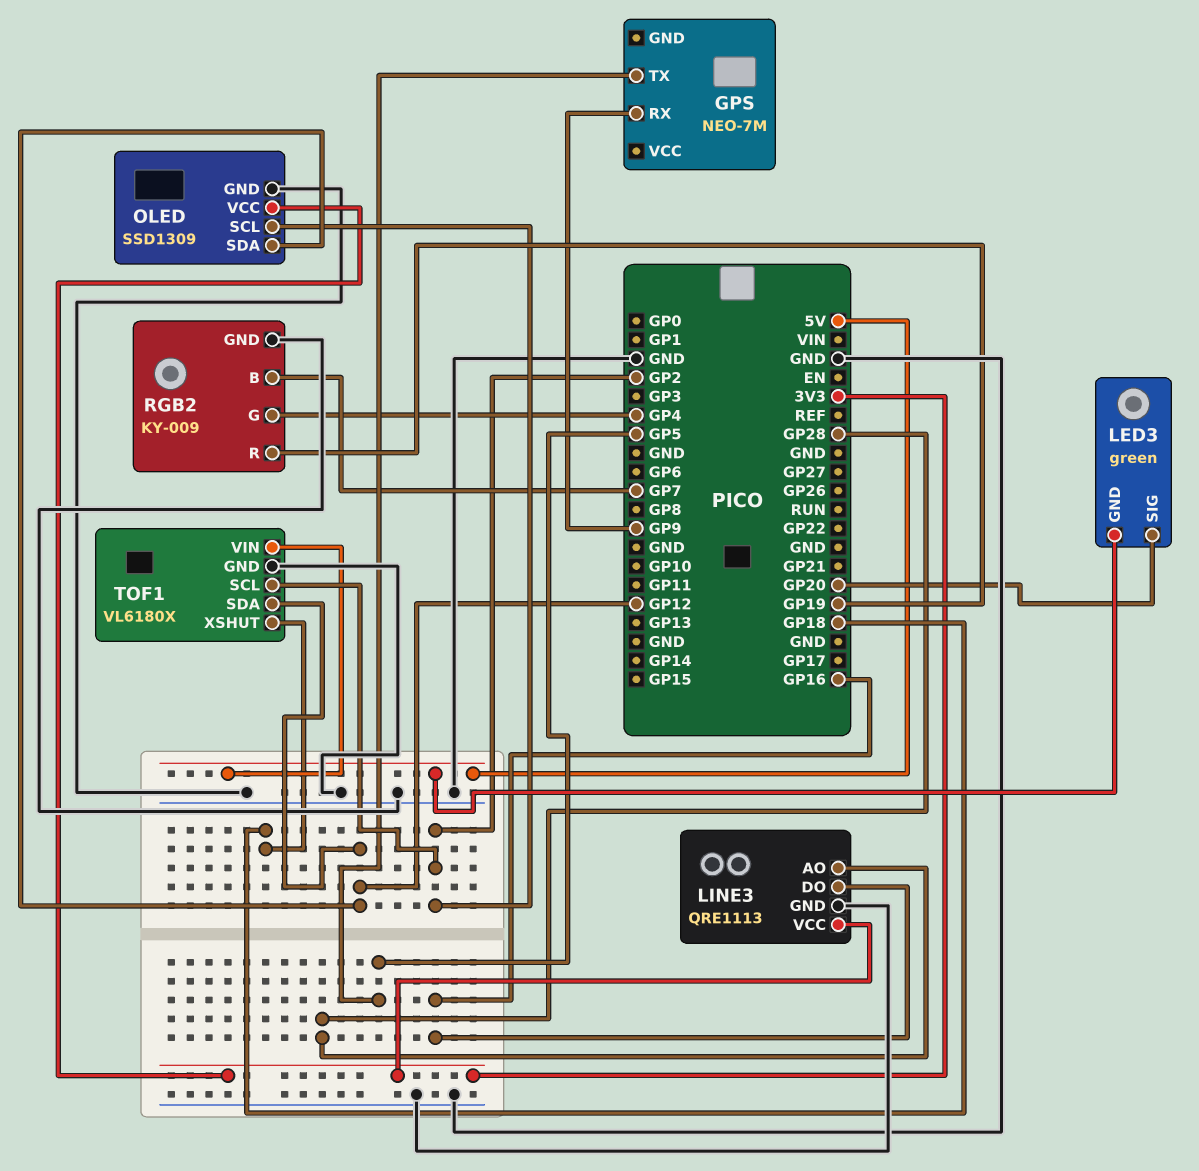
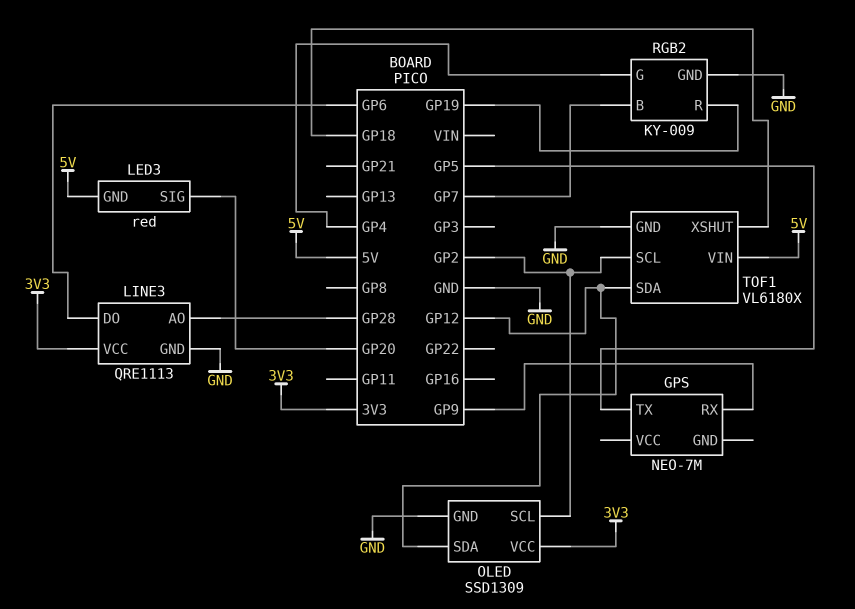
LED3: green -> red
LINE3 pin DO: GP16 -> GP6

